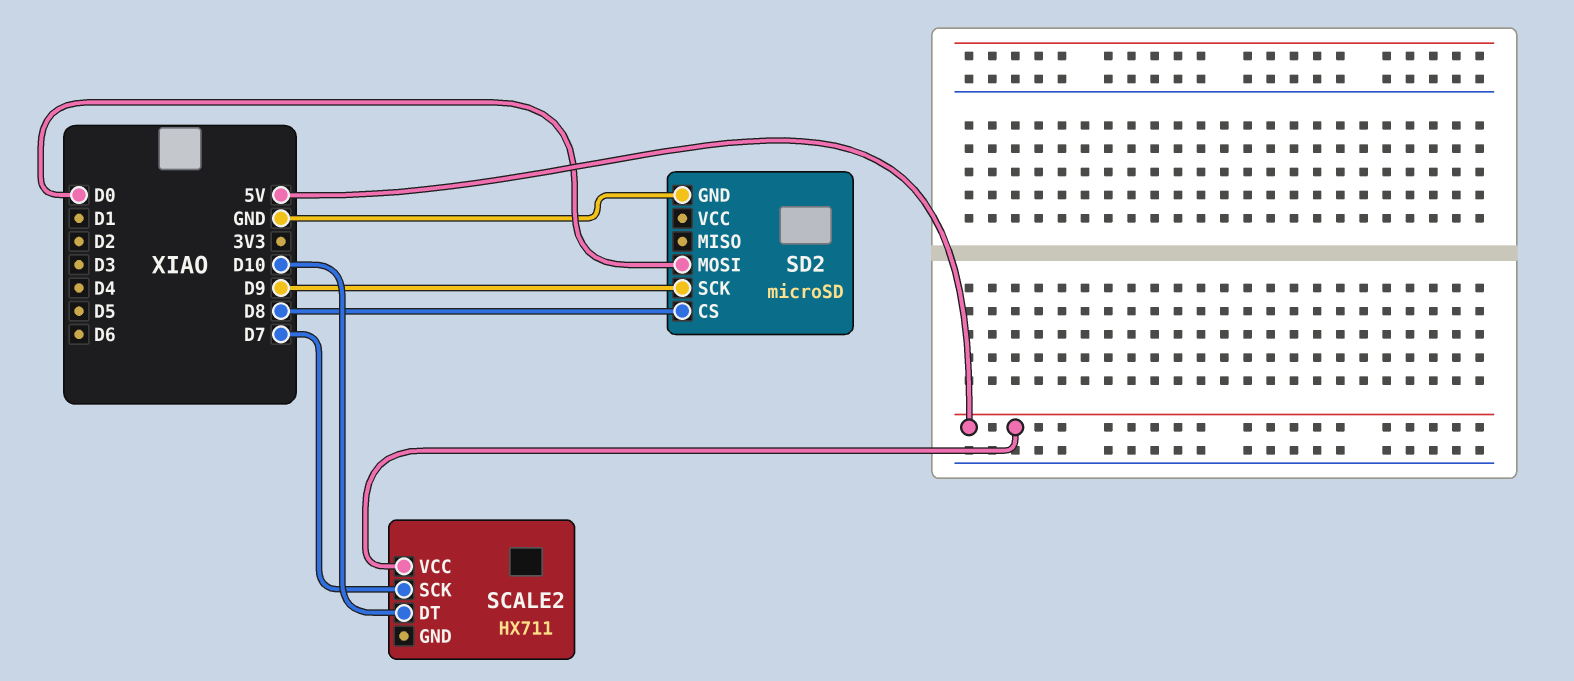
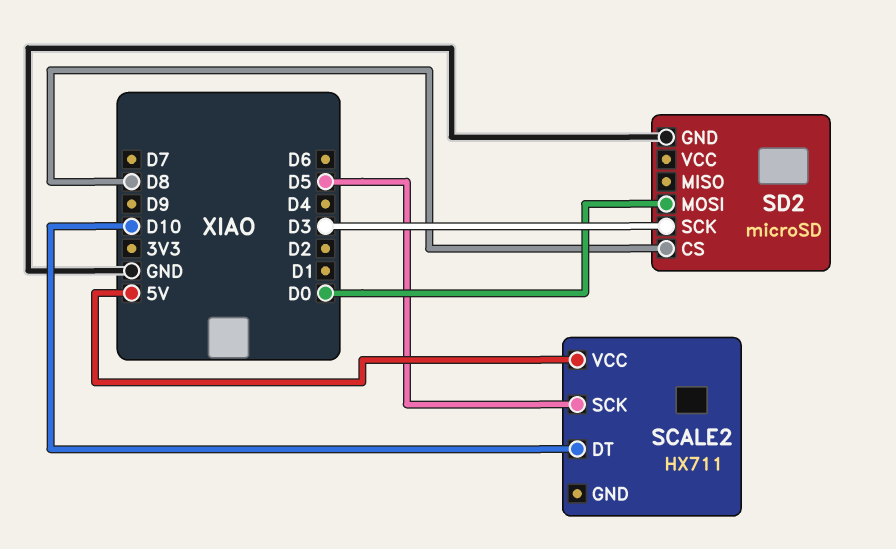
SCALE2 pin SCK: D7 -> D5
SD2 pin SCK: D9 -> D3

